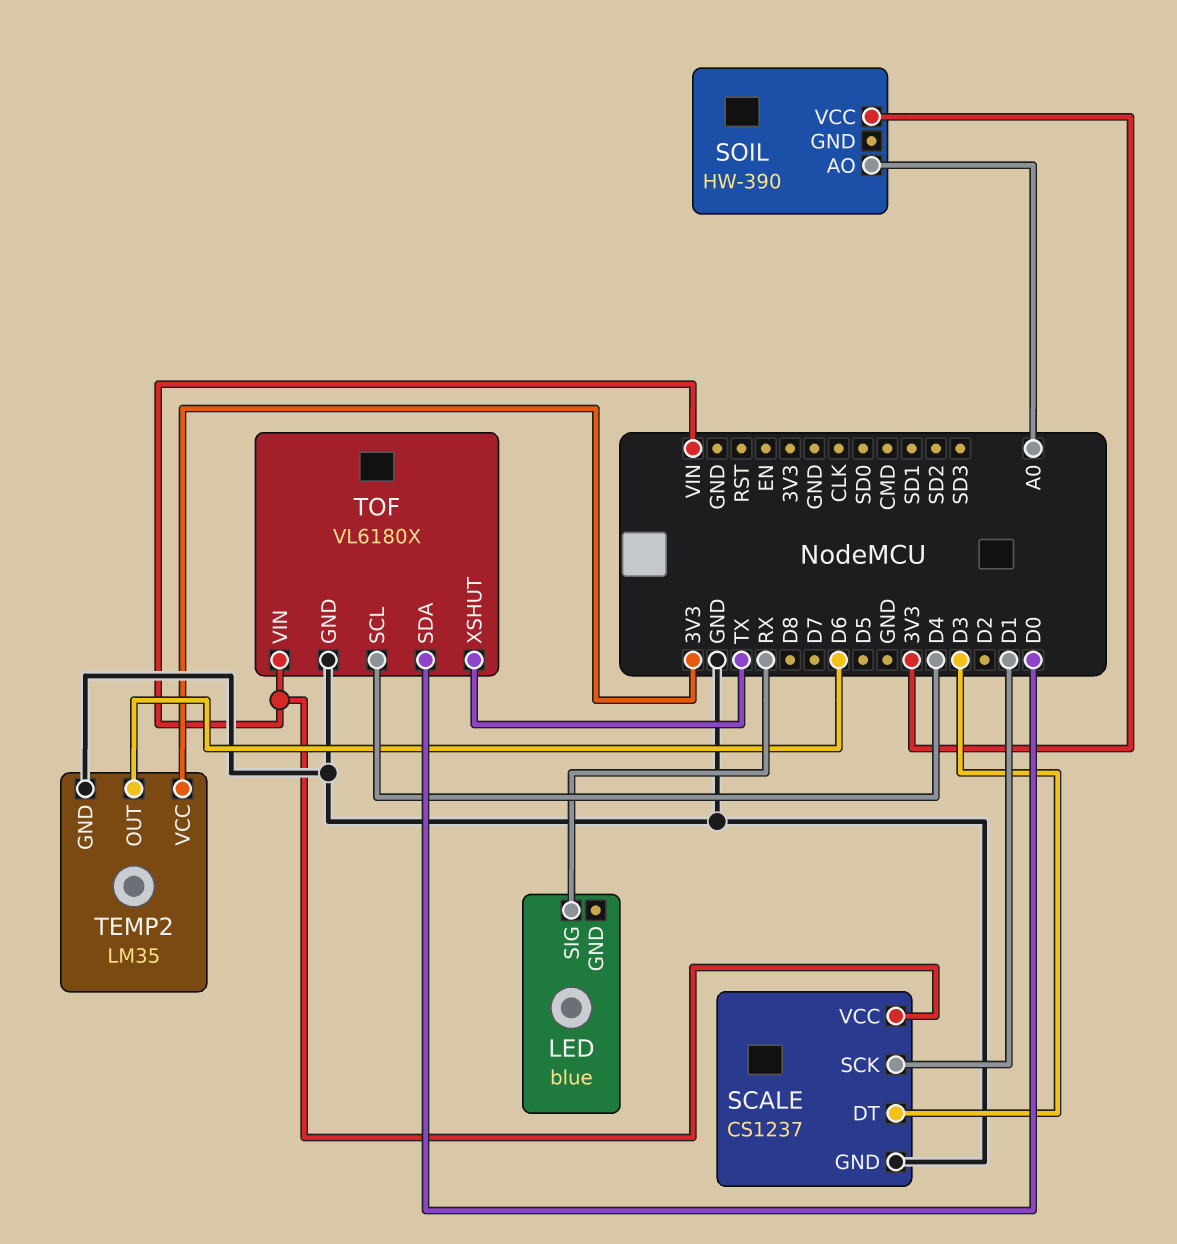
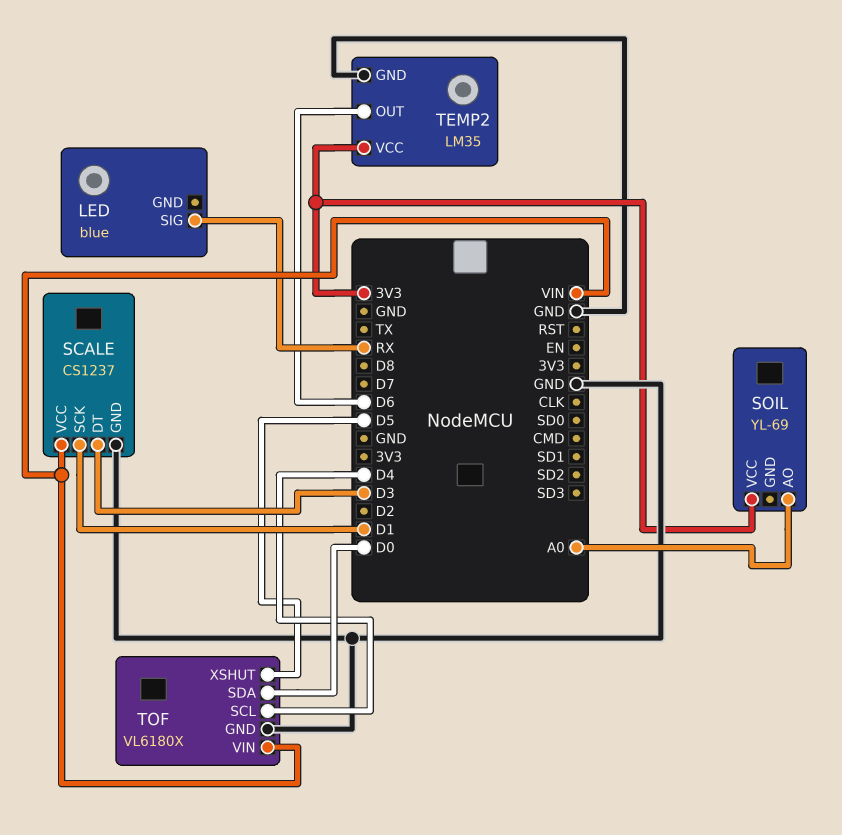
SOIL: HW-390 -> YL-69
TOF pin XSHUT: TX -> D5

